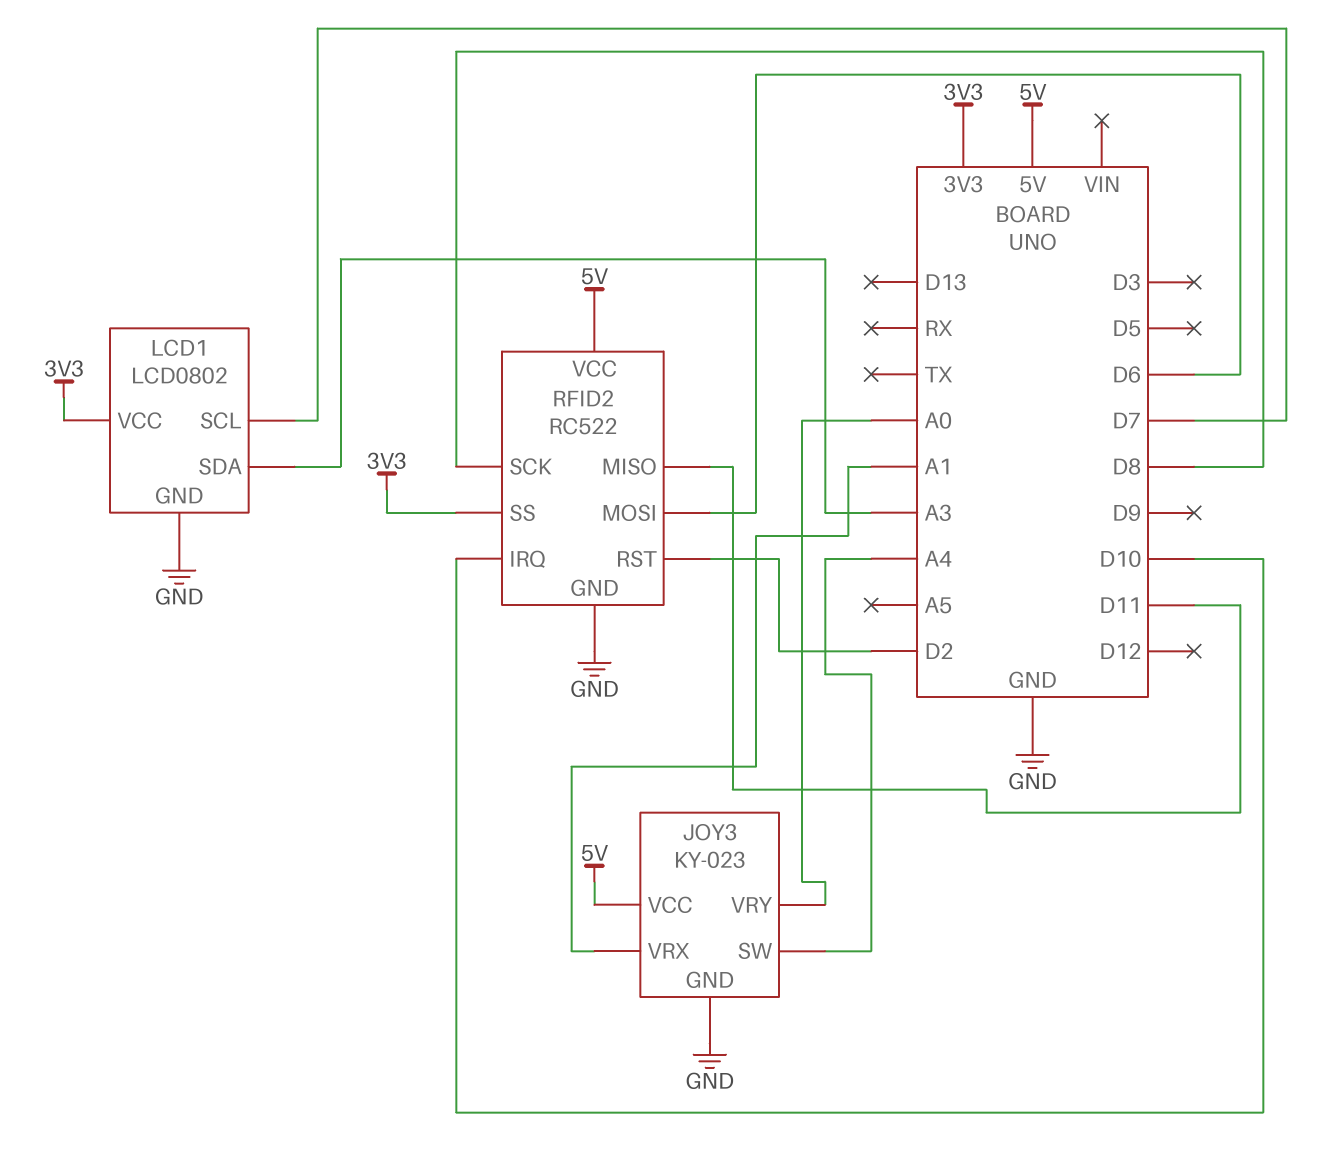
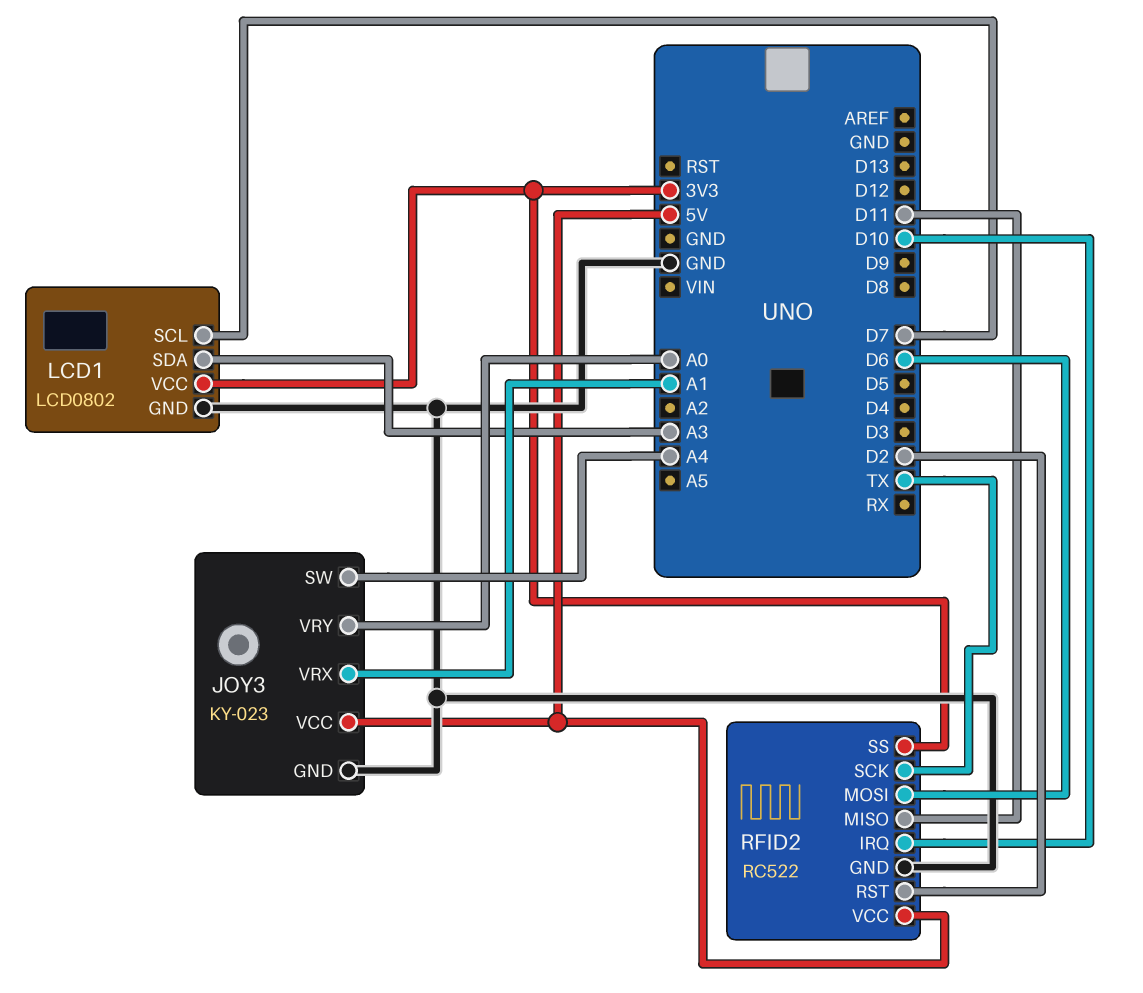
RFID2 pin SCK: D8 -> TX

